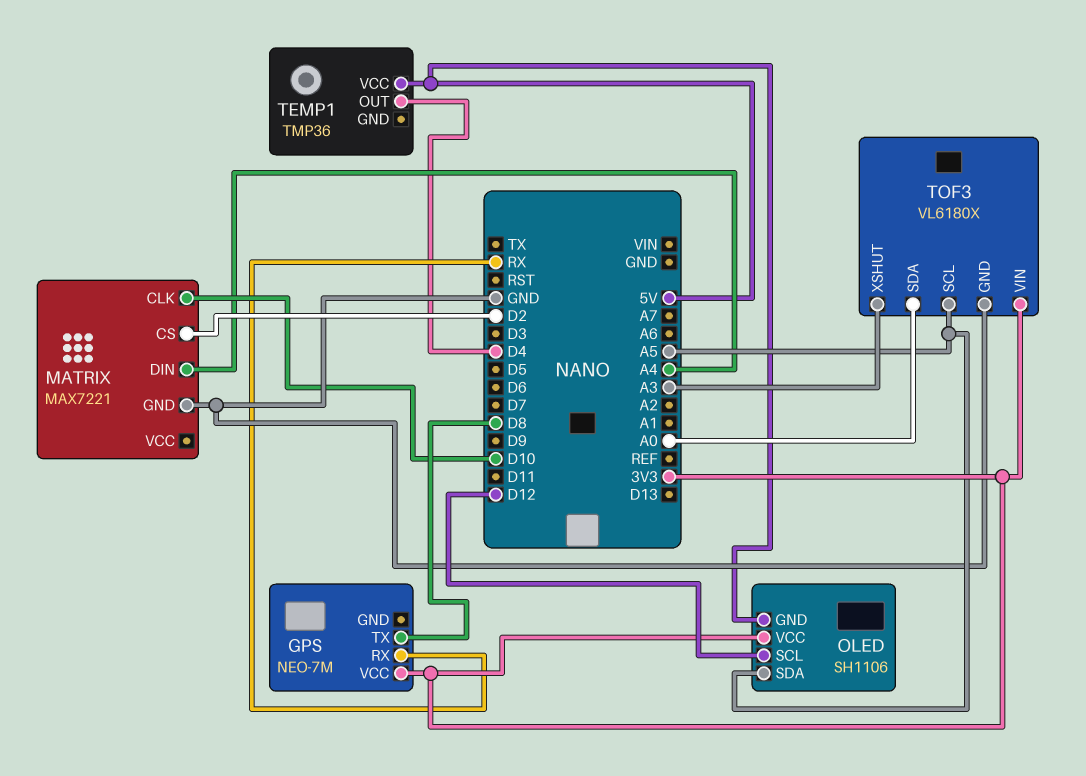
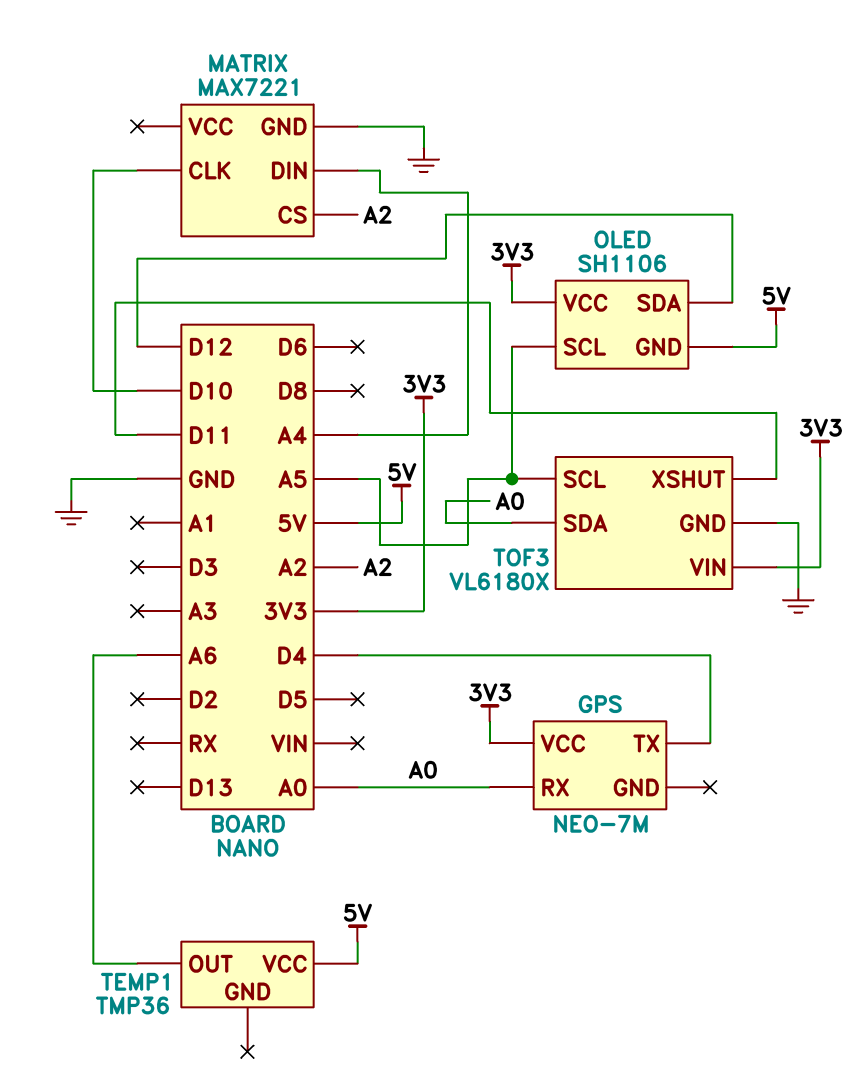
GPS pin RX: RX -> A0
GPS pin TX: D8 -> D4
MATRIX pin CS: D2 -> A2
OLED pin SCL: D12 -> A5
OLED pin SDA: A5 -> D12
TEMP1 pin OUT: D4 -> A6
TOF3 pin XSHUT: A3 -> D11

